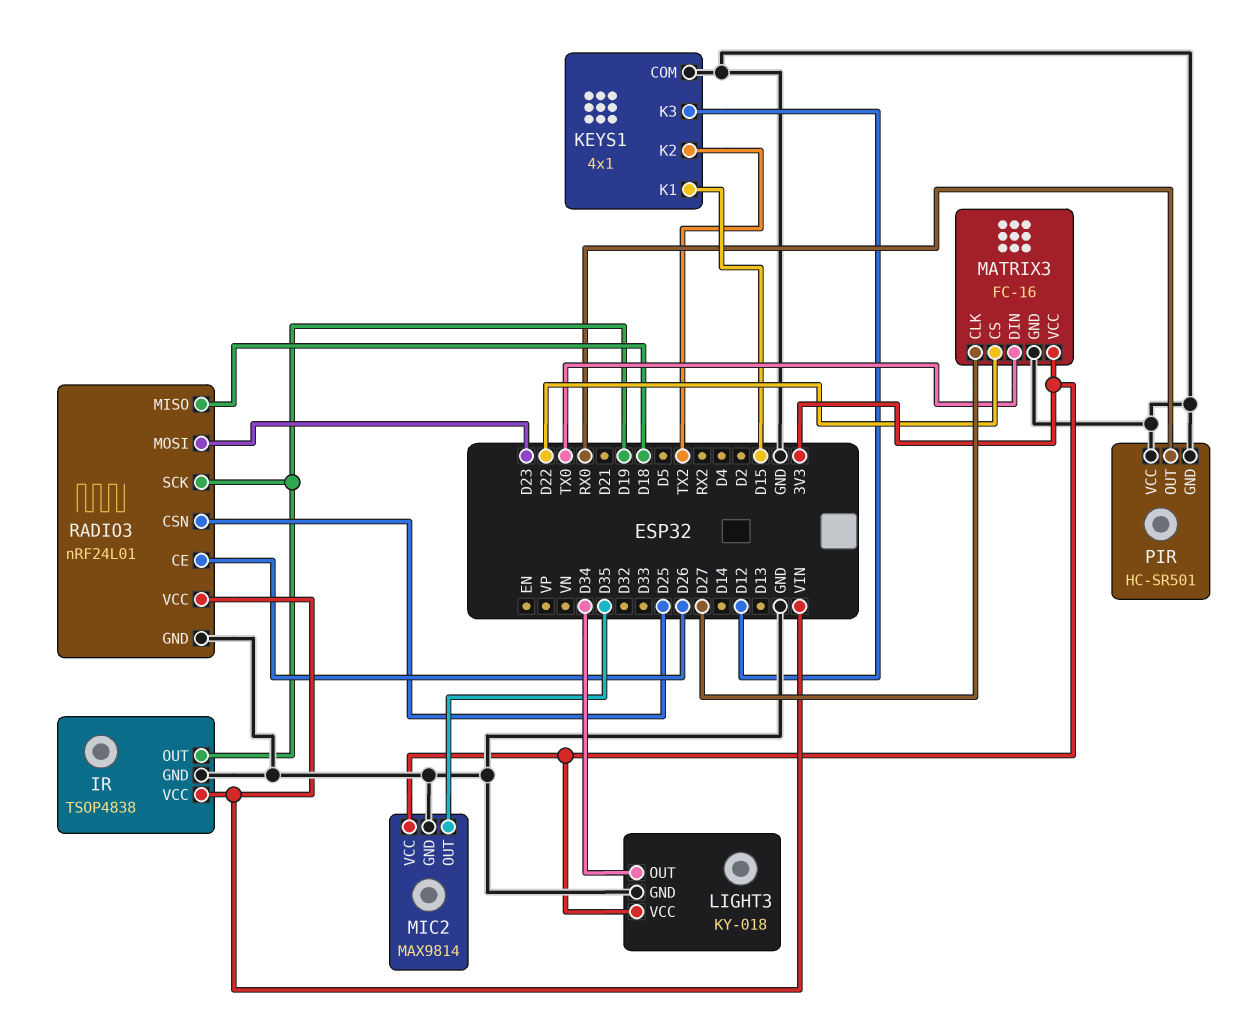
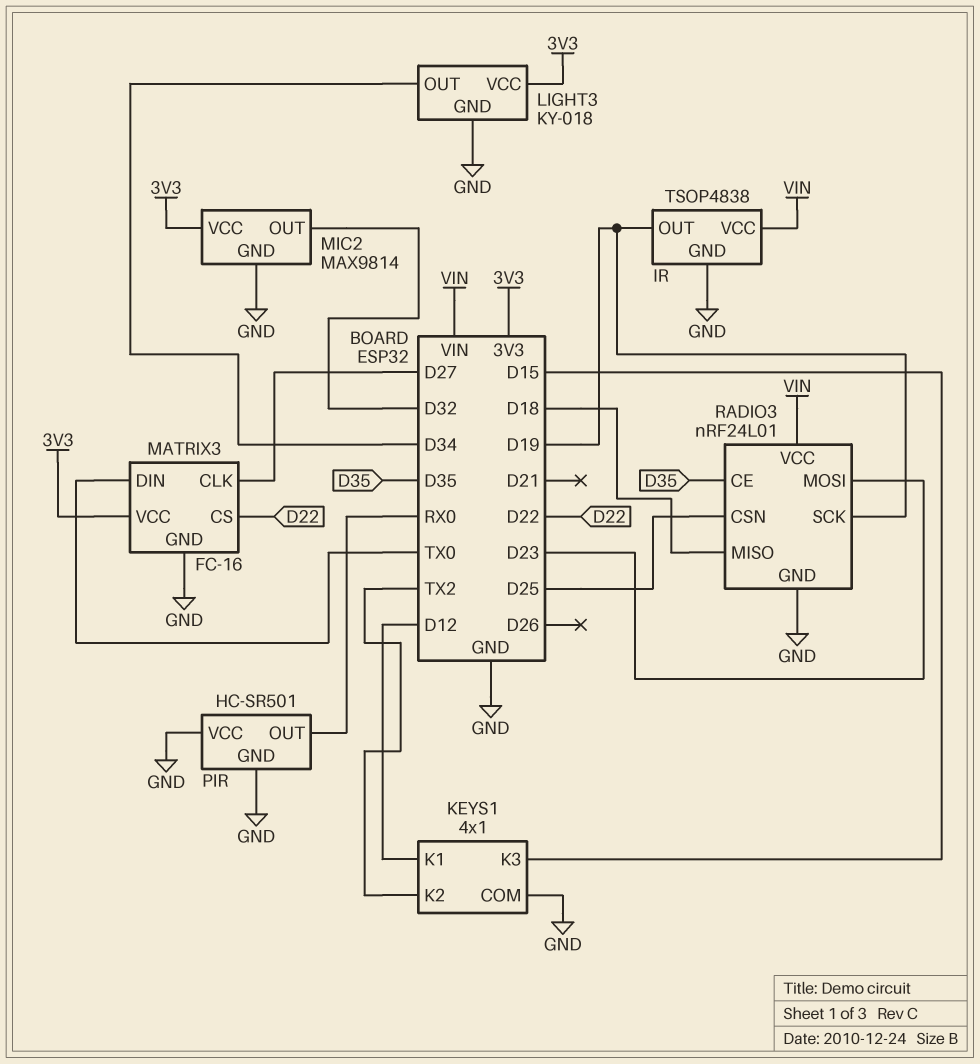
KEYS1 pin K1: D15 -> D12
KEYS1 pin K3: D12 -> D15
MIC2 pin OUT: D35 -> D32
RADIO3 pin CE: D26 -> D35

